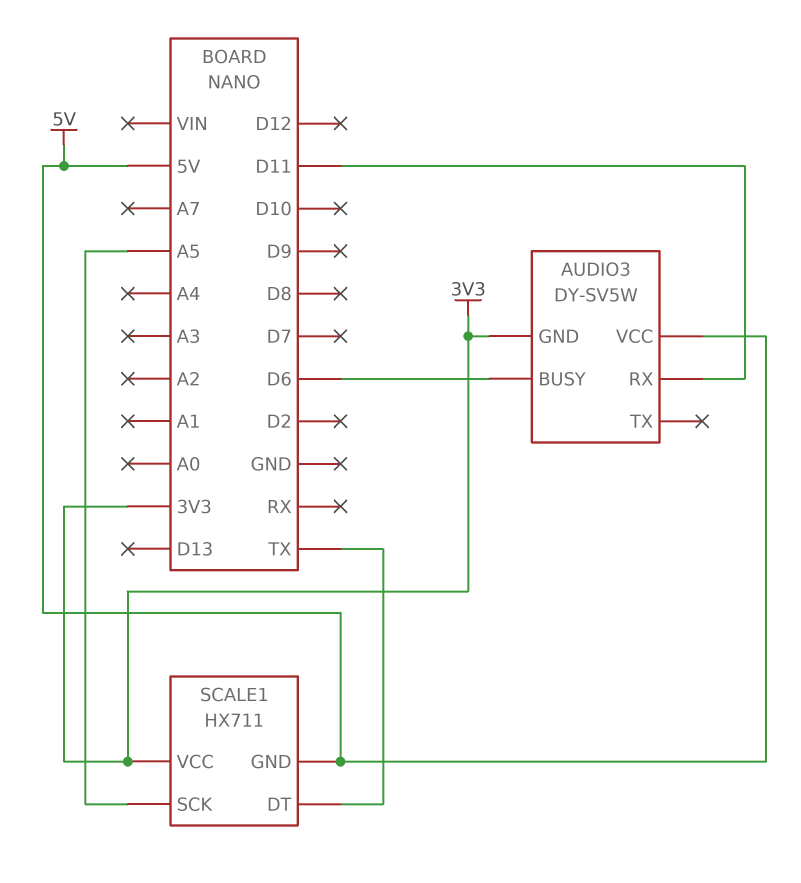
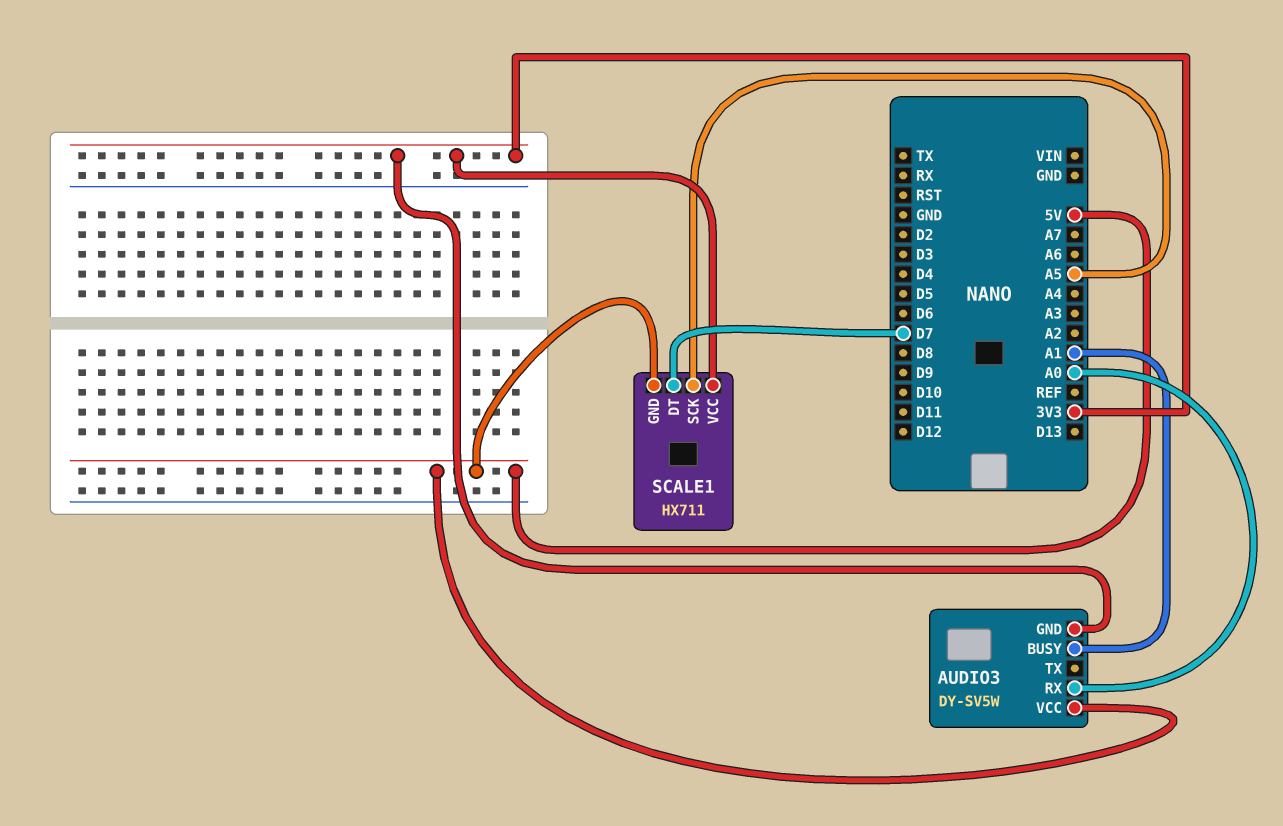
AUDIO3 pin BUSY: D6 -> A1
AUDIO3 pin RX: D11 -> A0
SCALE1 pin DT: TX -> D7

